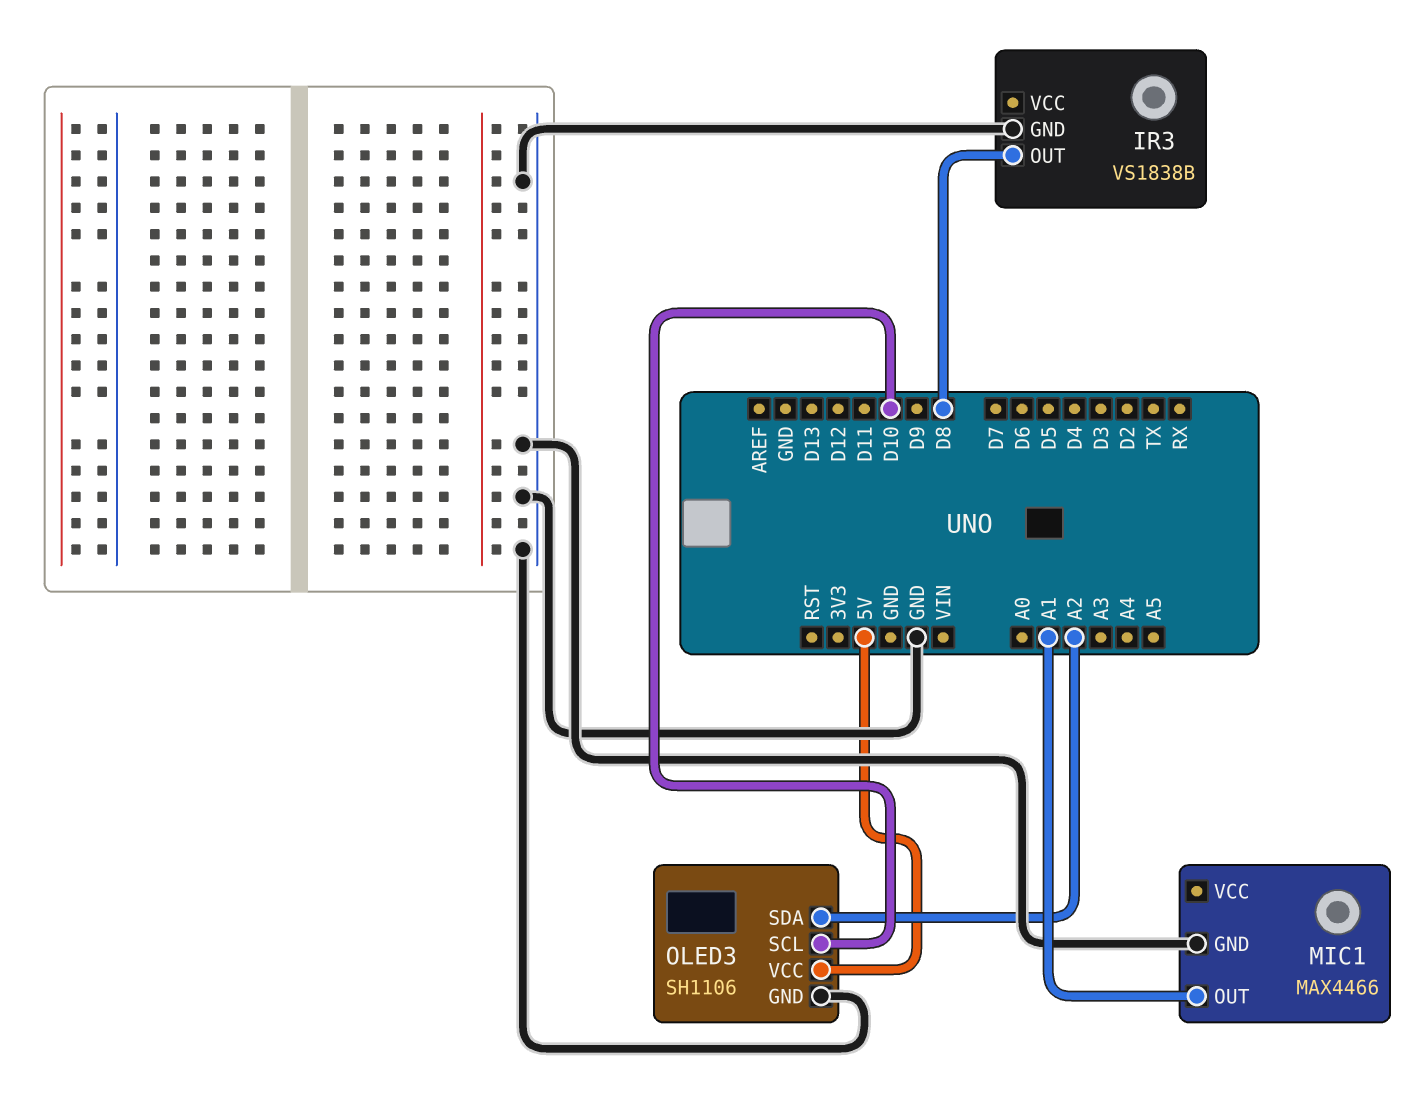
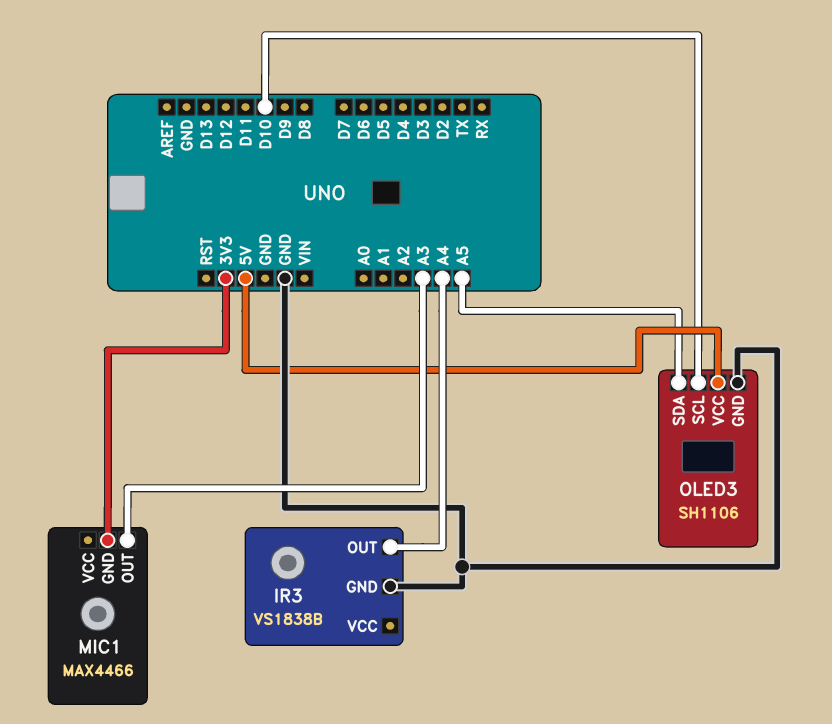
IR3 pin OUT: D8 -> A4
MIC1 pin GND: GND -> 3V3
MIC1 pin OUT: A1 -> A3
OLED3 pin SDA: A2 -> A5

